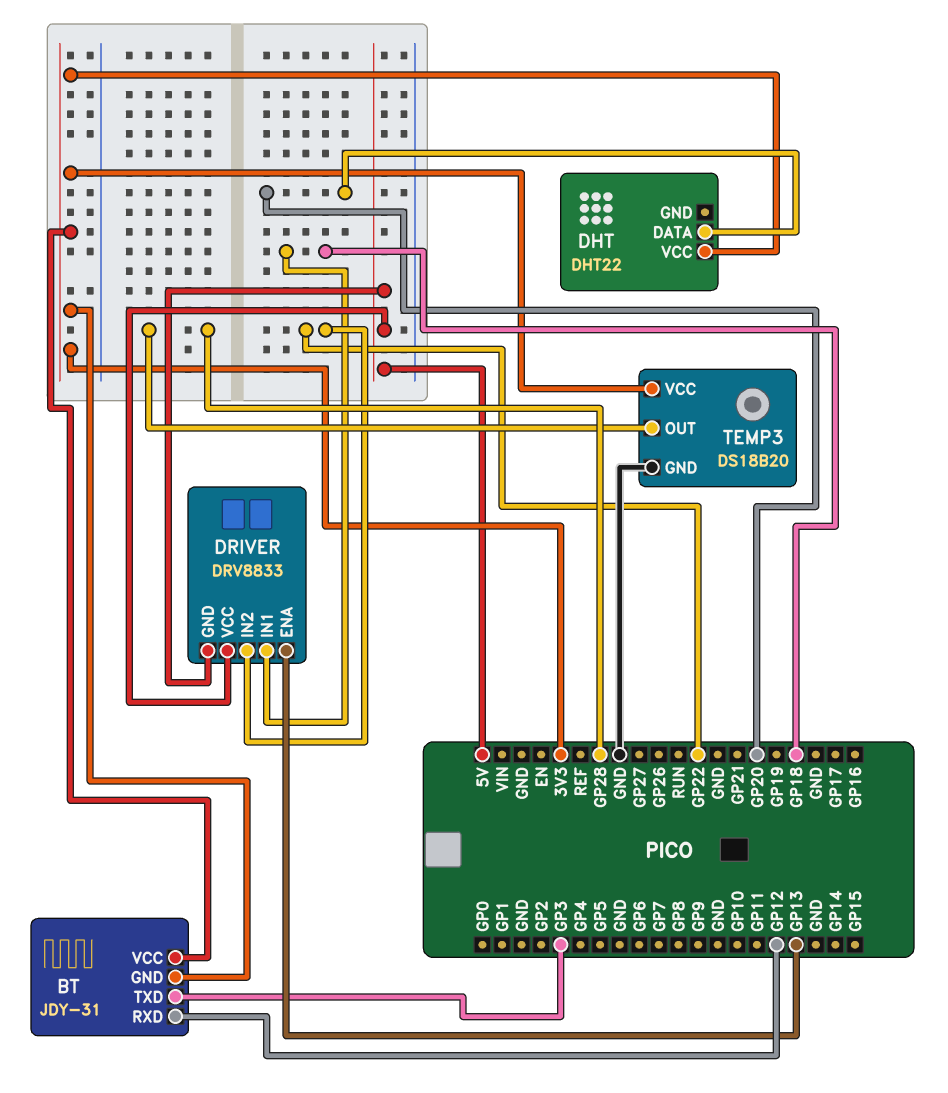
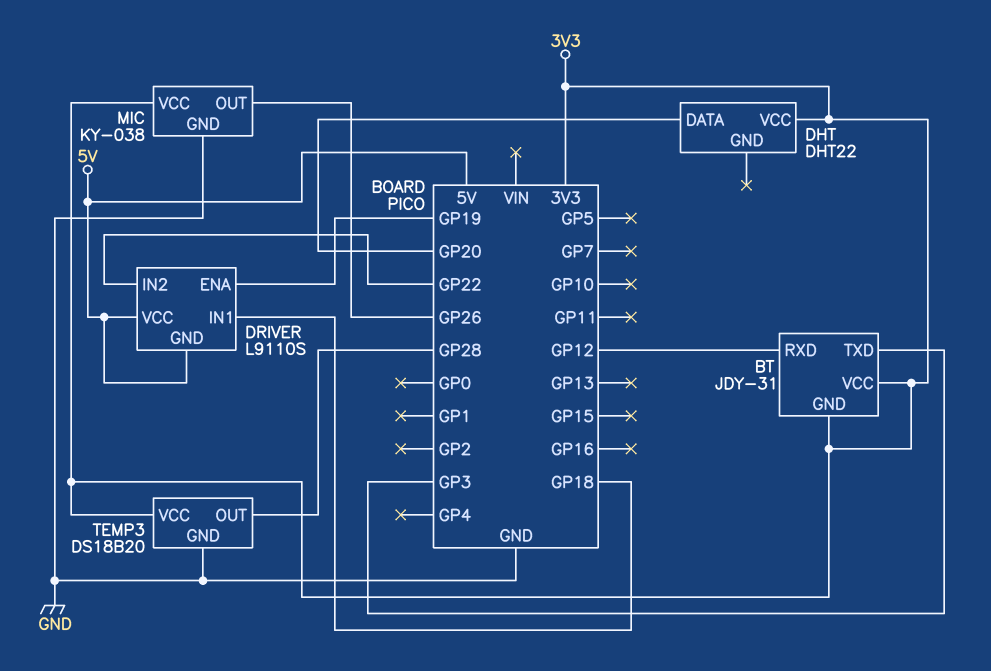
DRIVER: DRV8833 -> L9110S
DRIVER pin ENA: GP13 -> GP19
MIC: none -> KY-038
MIC pin GND: none -> GND
MIC pin OUT: none -> GP26
MIC pin VCC: none -> 3V3

